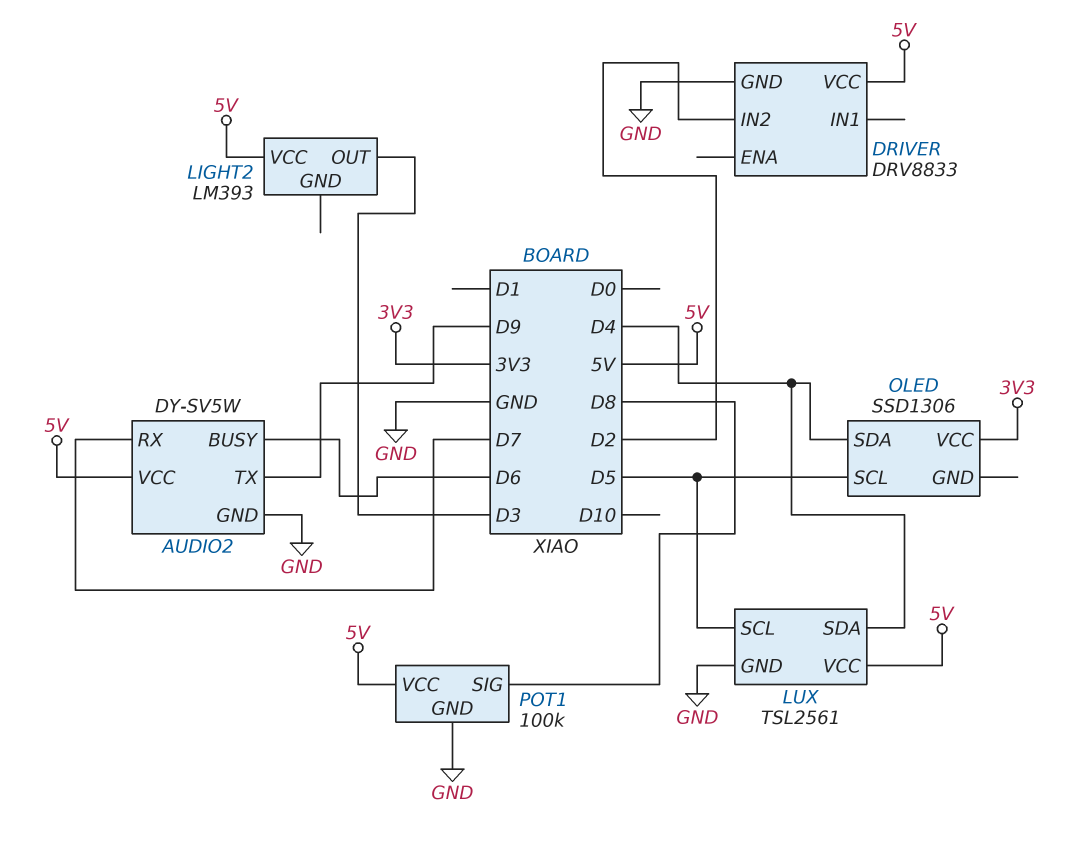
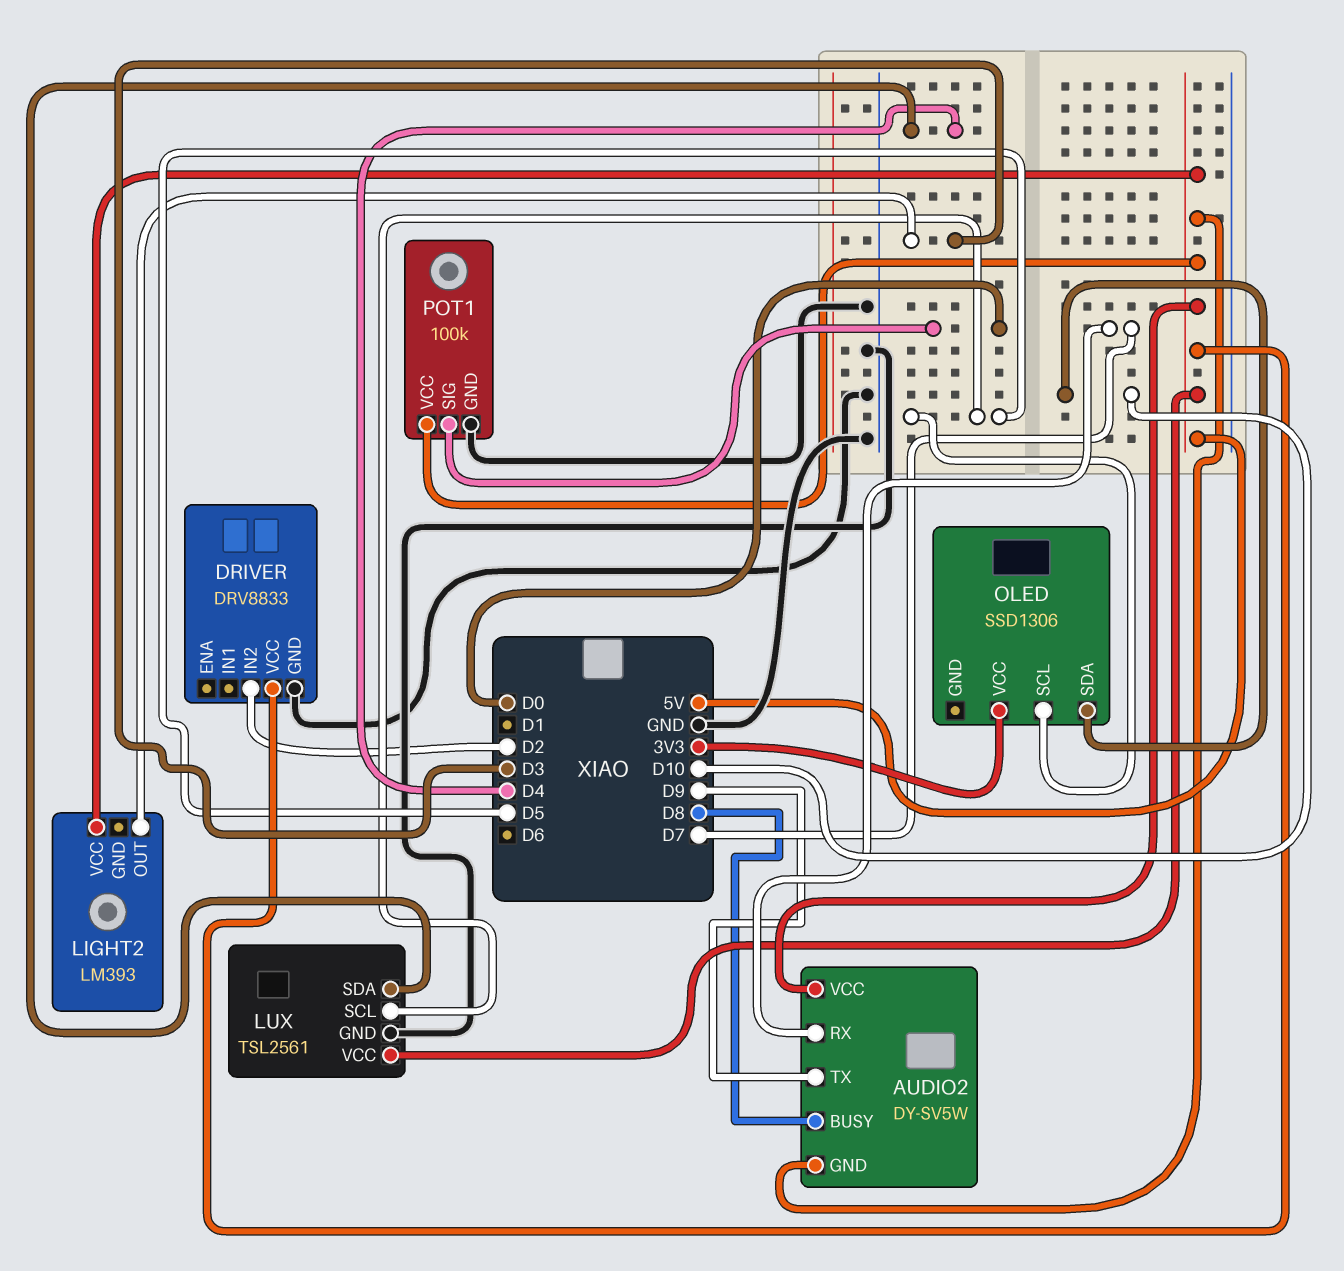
AUDIO2 pin BUSY: D6 -> D8
AUDIO2 pin GND: GND -> 5V
OLED pin SDA: D4 -> D10
POT1 pin SIG: D8 -> D0

